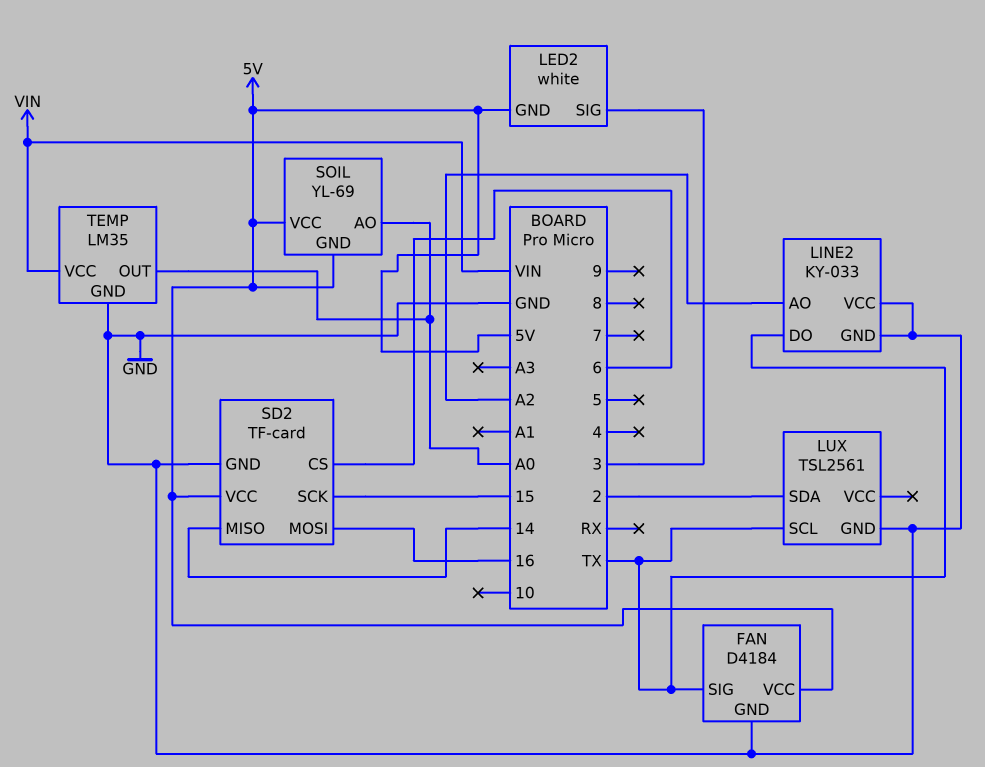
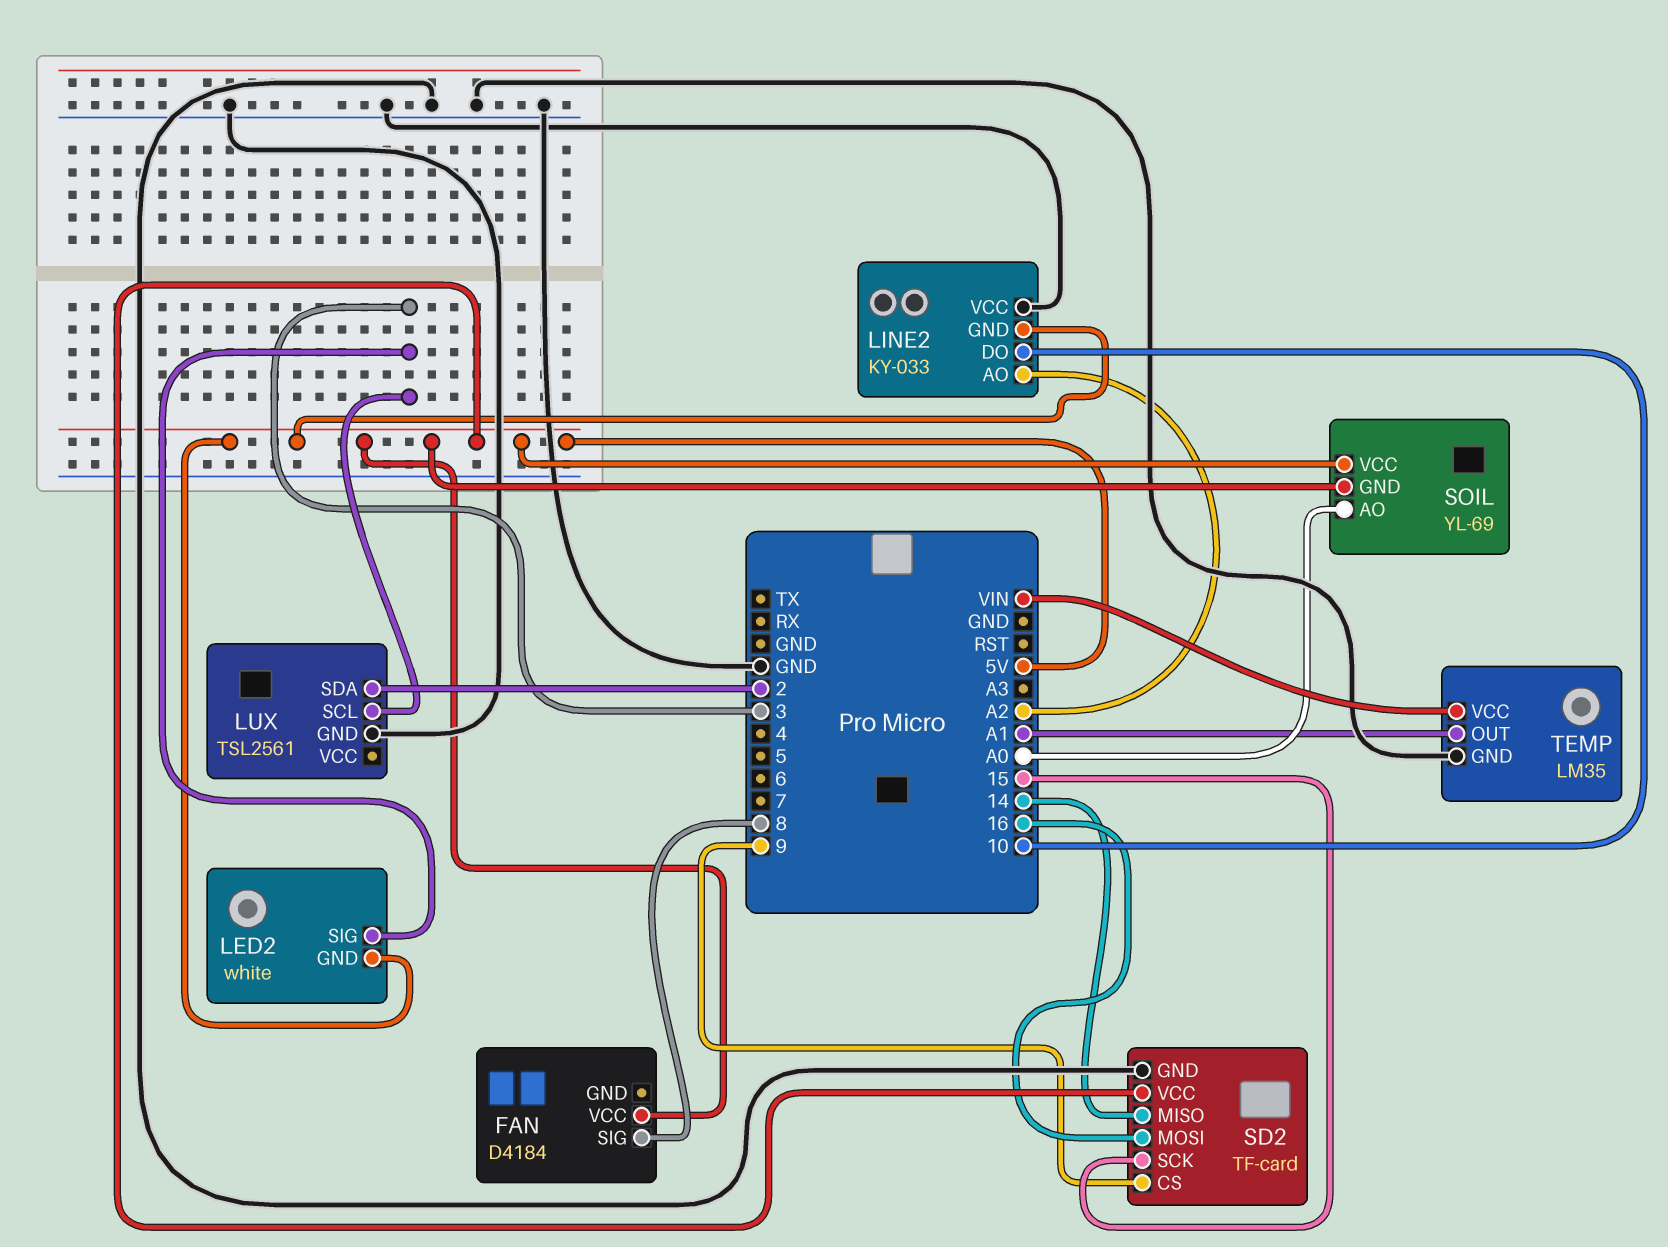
FAN pin GND: GND -> none
FAN pin SIG: TX -> 8
LINE2 pin DO: TX -> 10
LINE2 pin GND: GND -> 5V
LUX pin SCL: TX -> 3
SD2 pin CS: 6 -> 9
TEMP pin OUT: A0 -> A1

